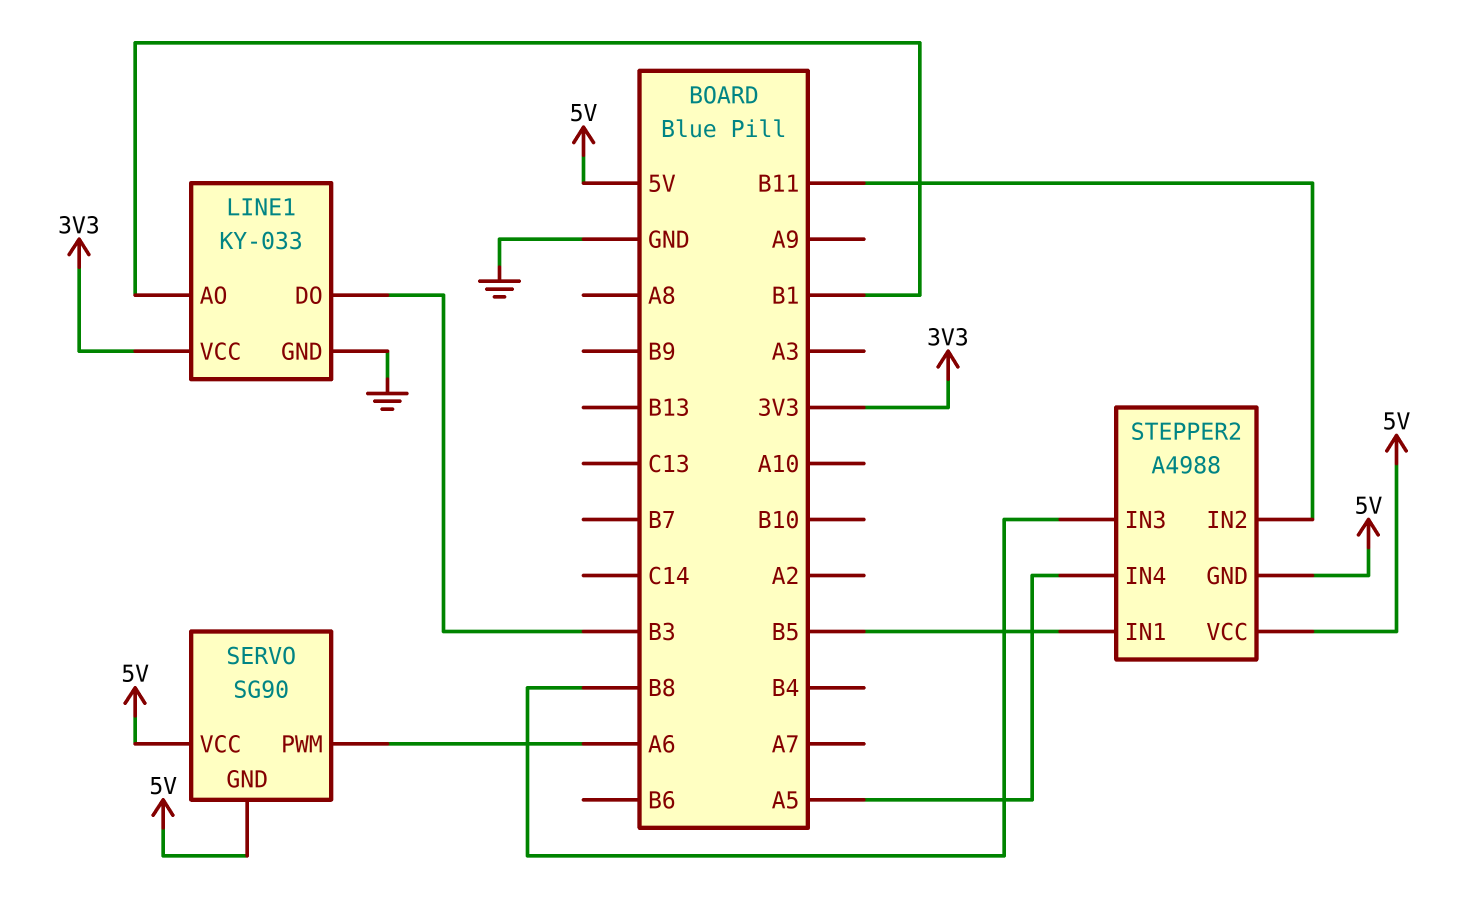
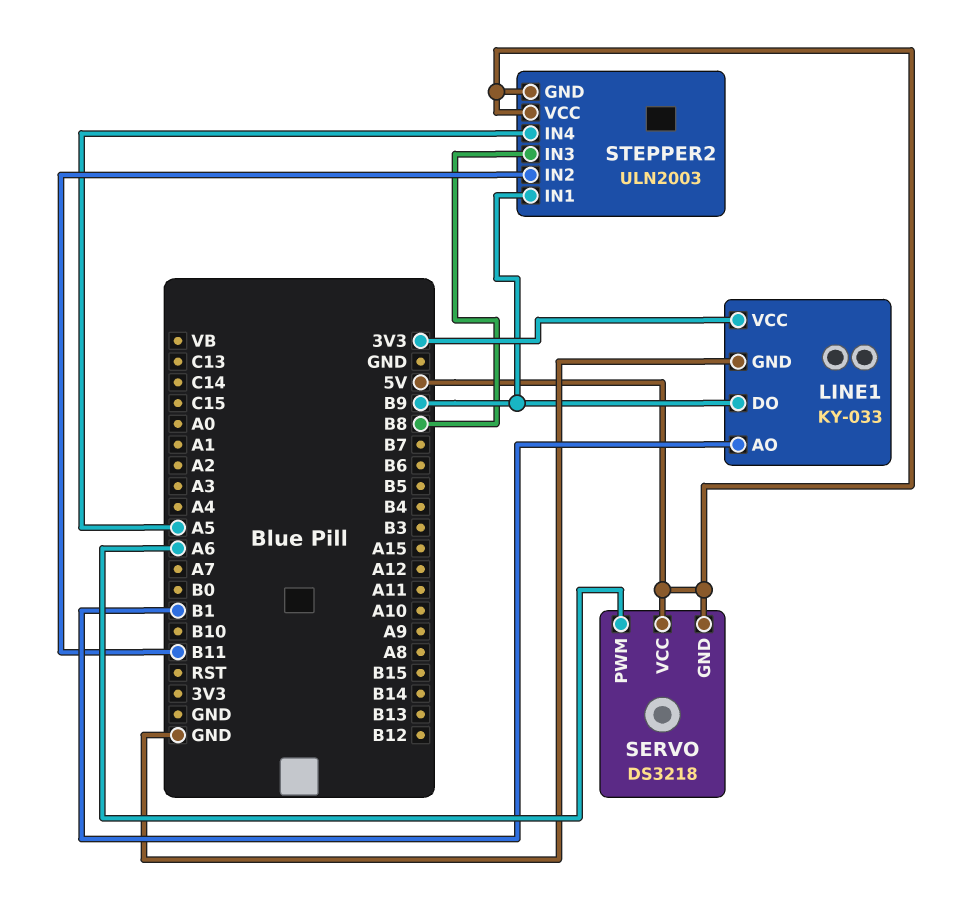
LINE1 pin DO: B3 -> B9
SERVO: SG90 -> DS3218
STEPPER2: A4988 -> ULN2003
STEPPER2 pin IN1: B5 -> B9

